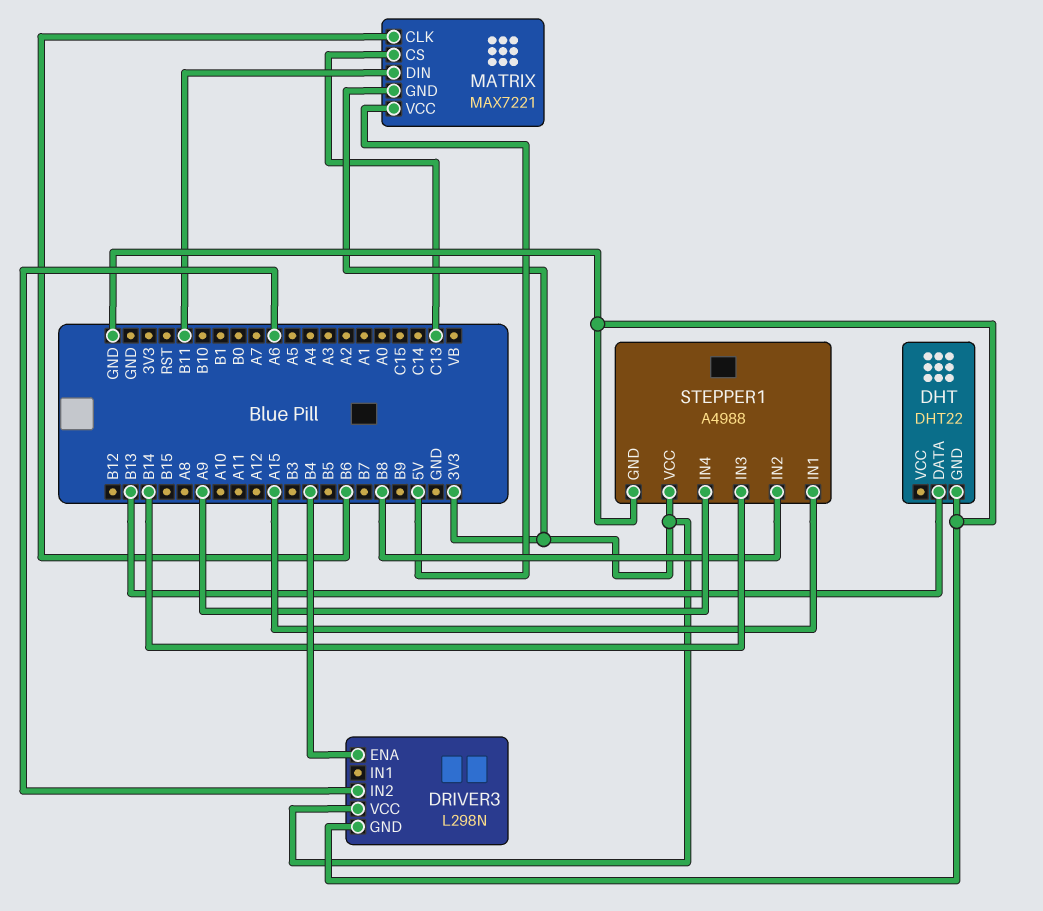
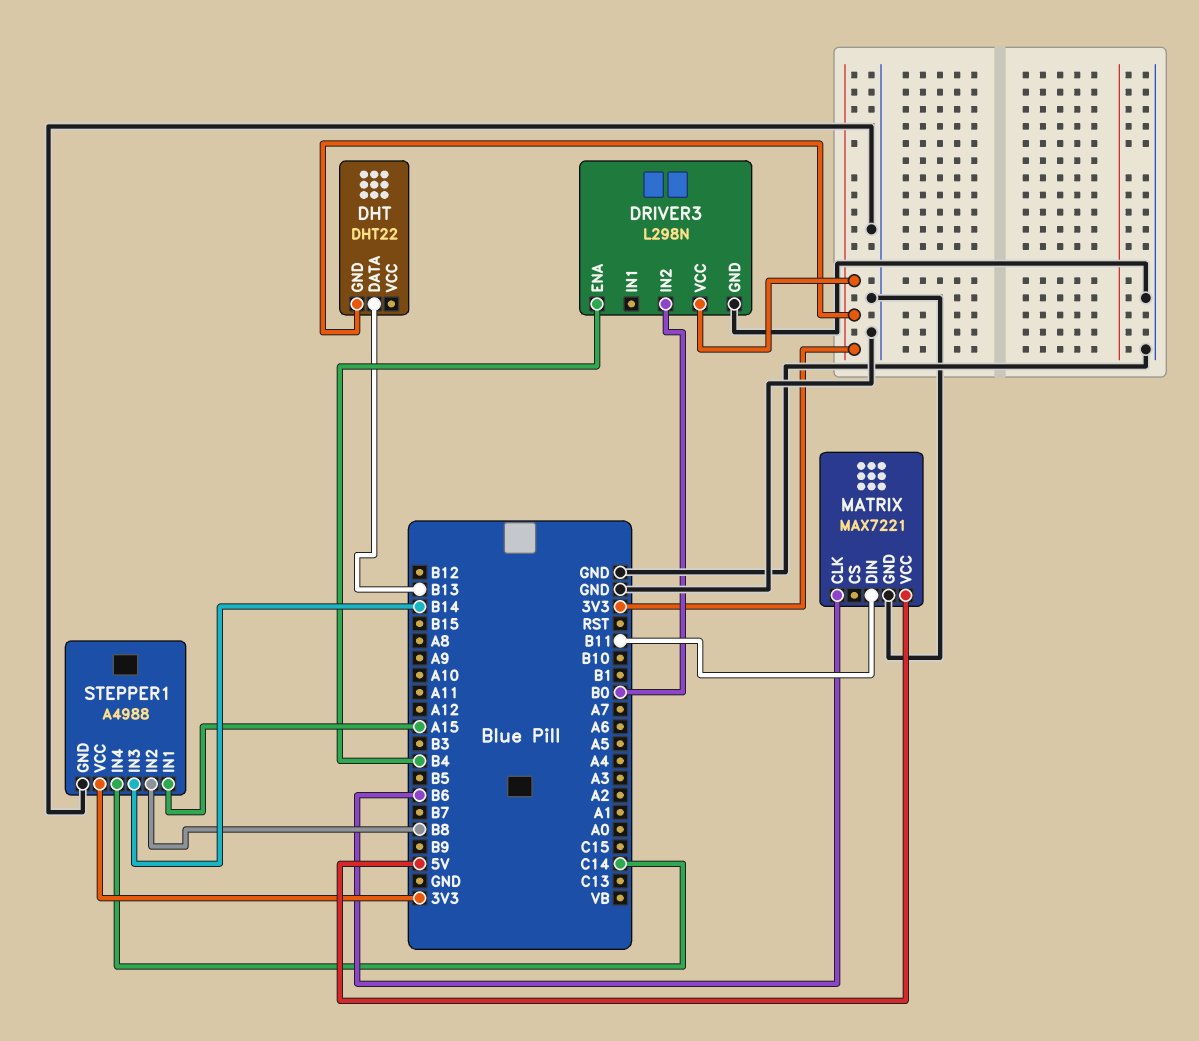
DHT pin GND: GND -> 3V3
DRIVER3 pin IN2: A6 -> B0
MATRIX pin CS: C13 -> none
MATRIX pin GND: 3V3 -> GND
STEPPER1 pin IN4: A9 -> C14

